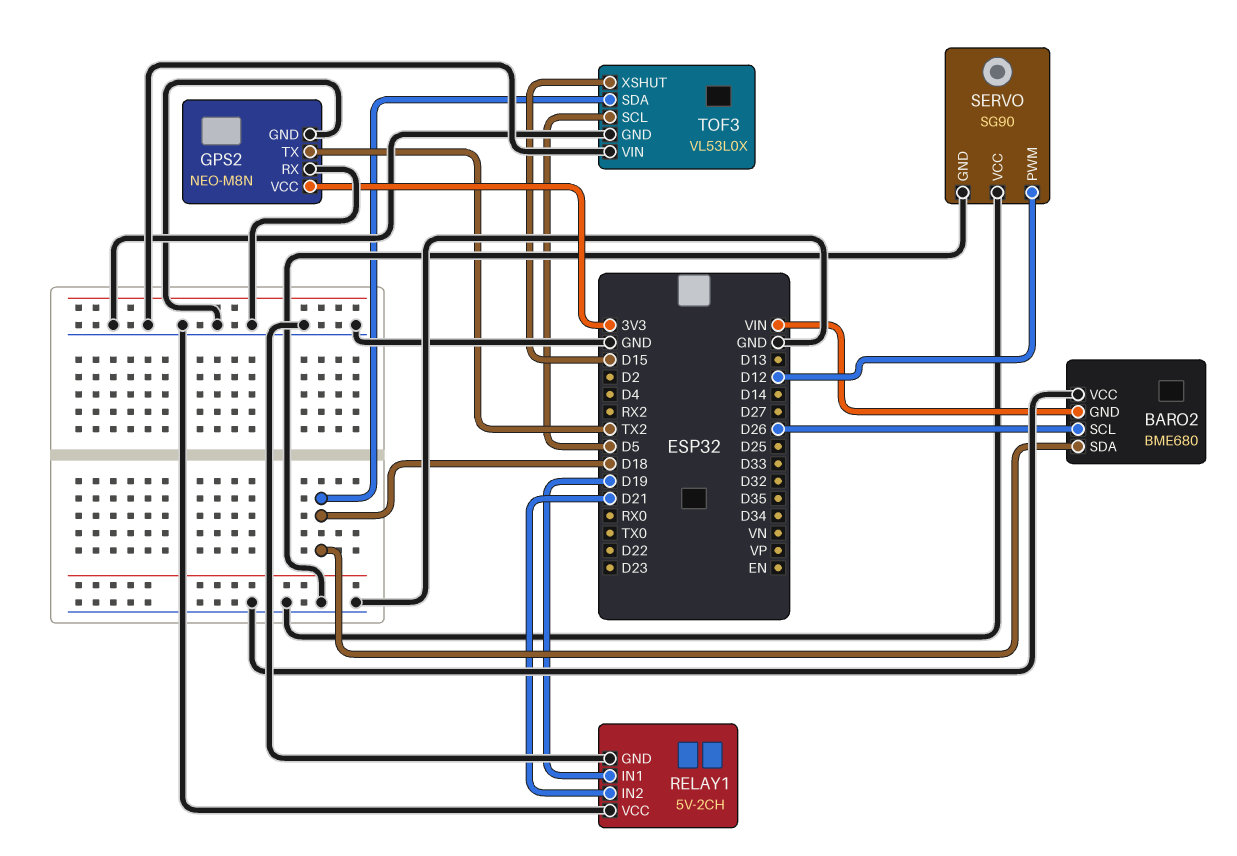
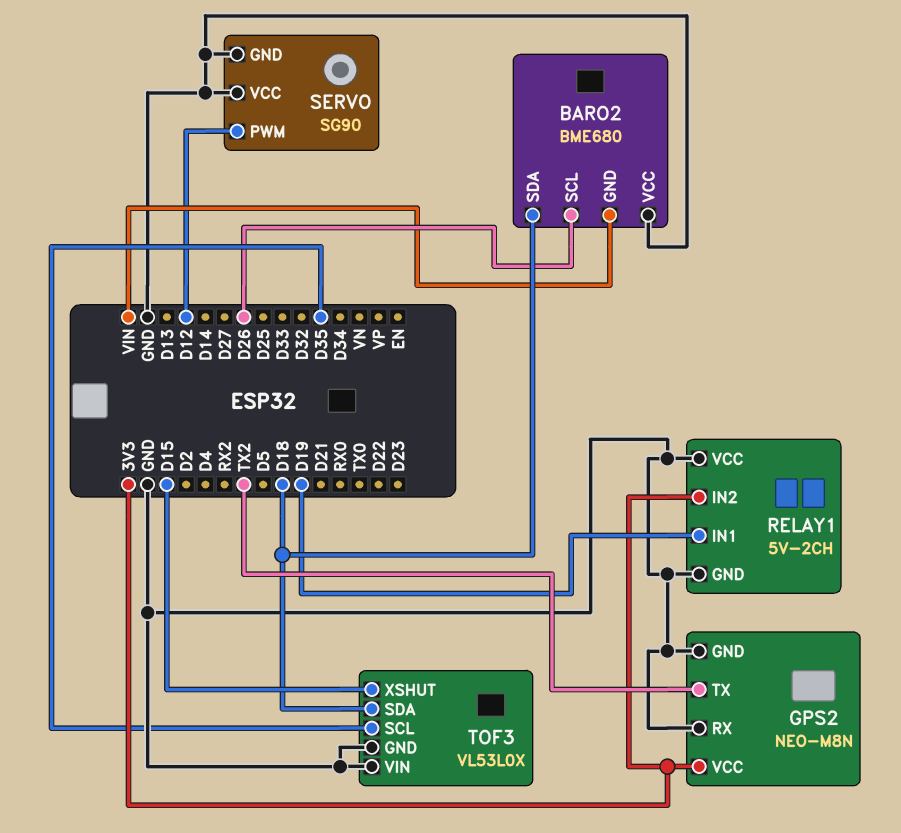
RELAY1 pin IN2: D21 -> 3V3
TOF3 pin SCL: D5 -> D35

